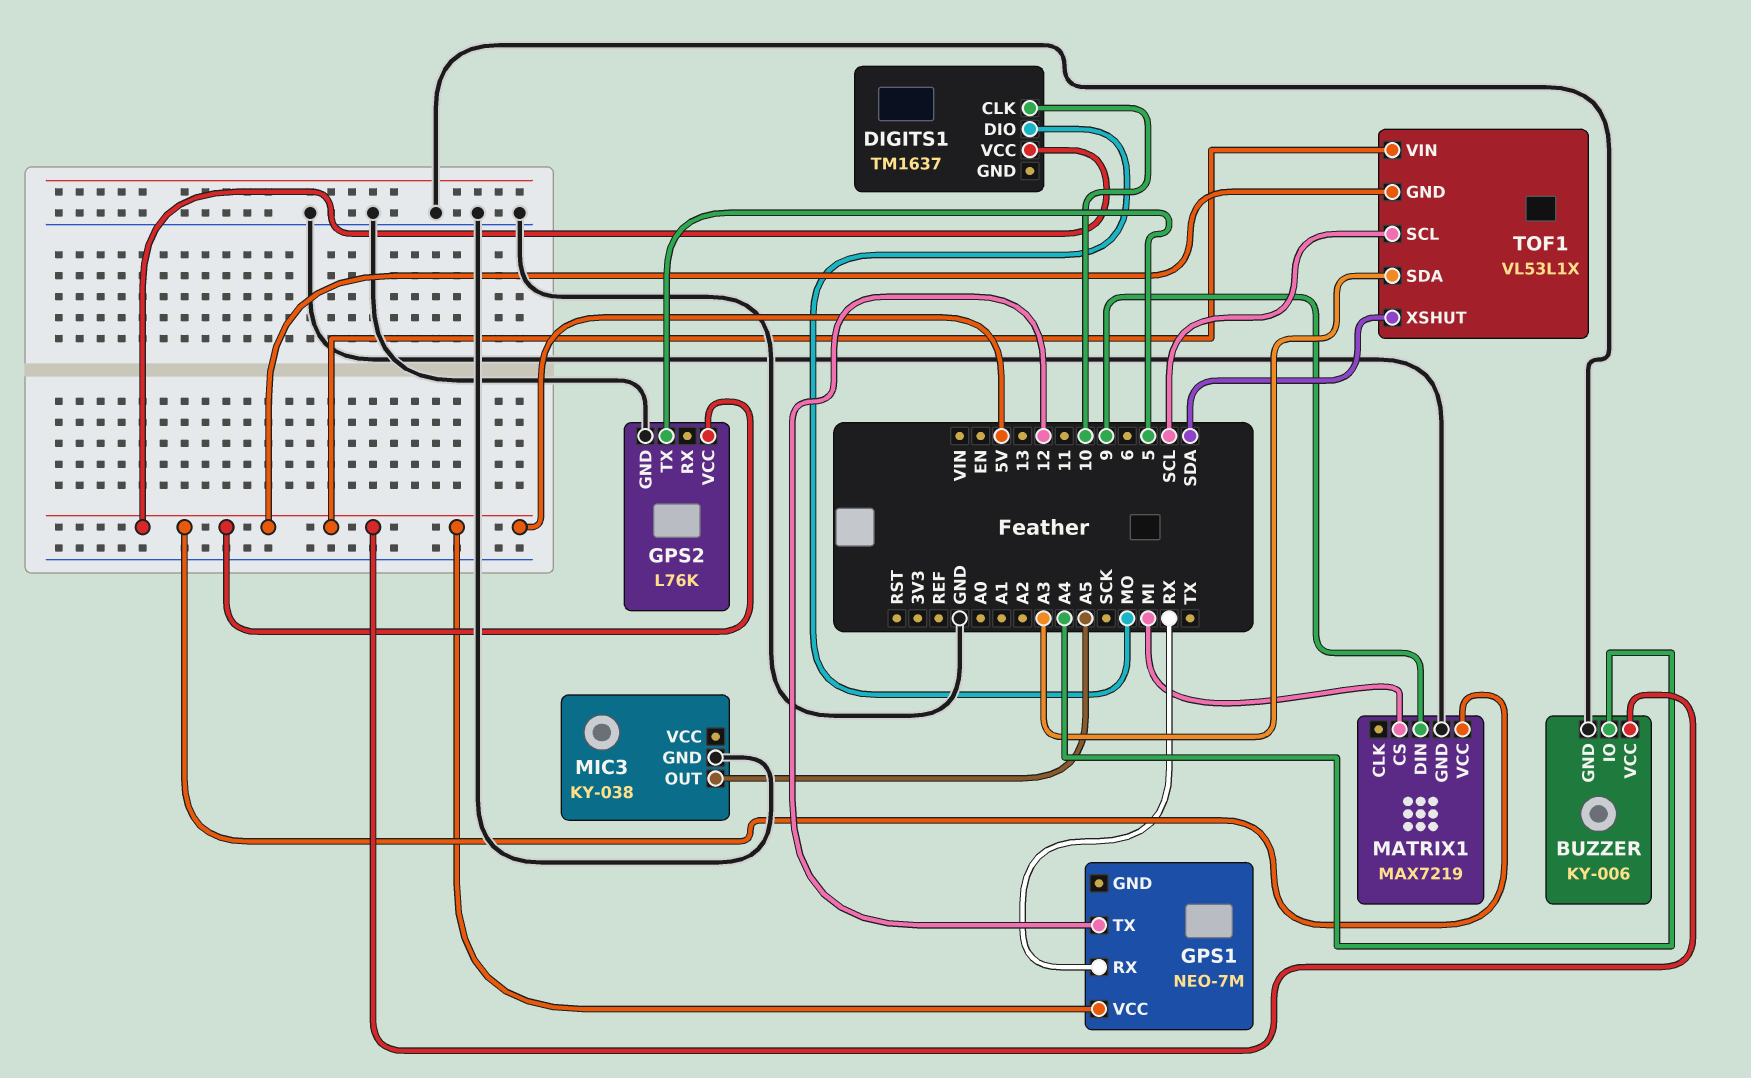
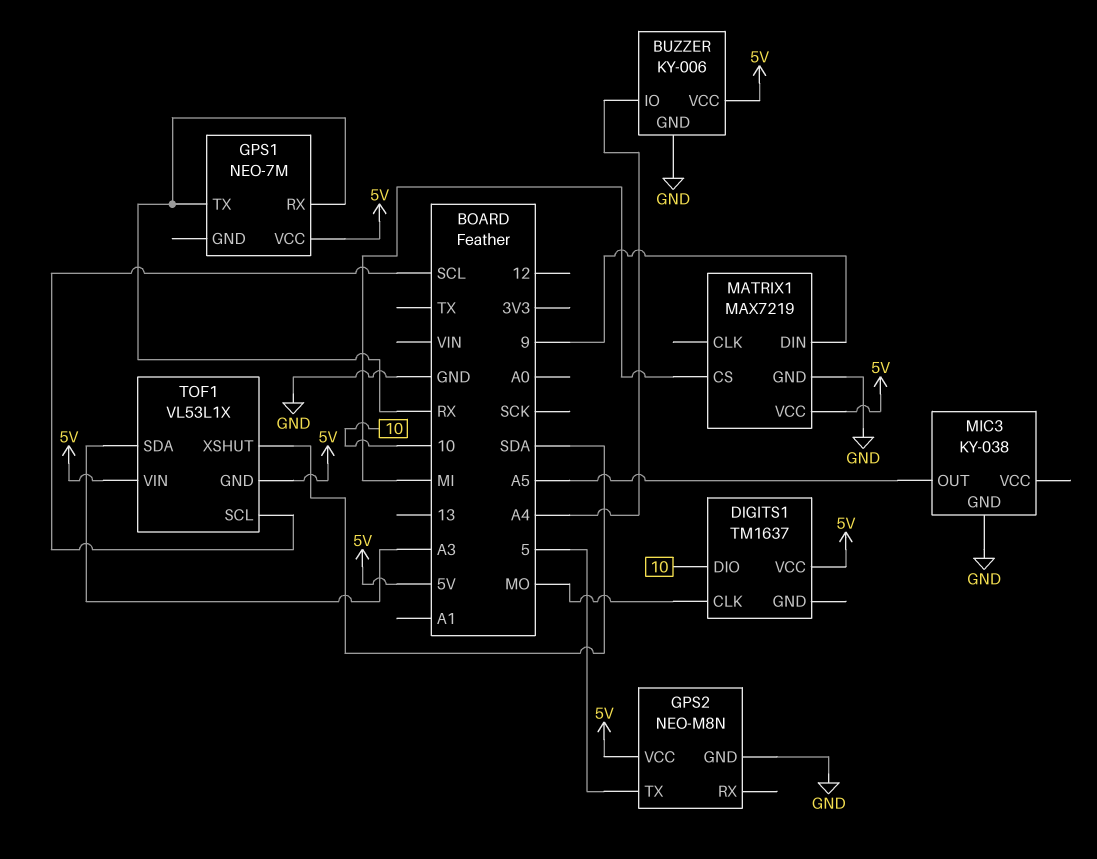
DIGITS1 pin CLK: 10 -> MO
DIGITS1 pin DIO: MO -> 10
GPS1 pin TX: 12 -> RX
GPS2: L76K -> NEO-M8N

